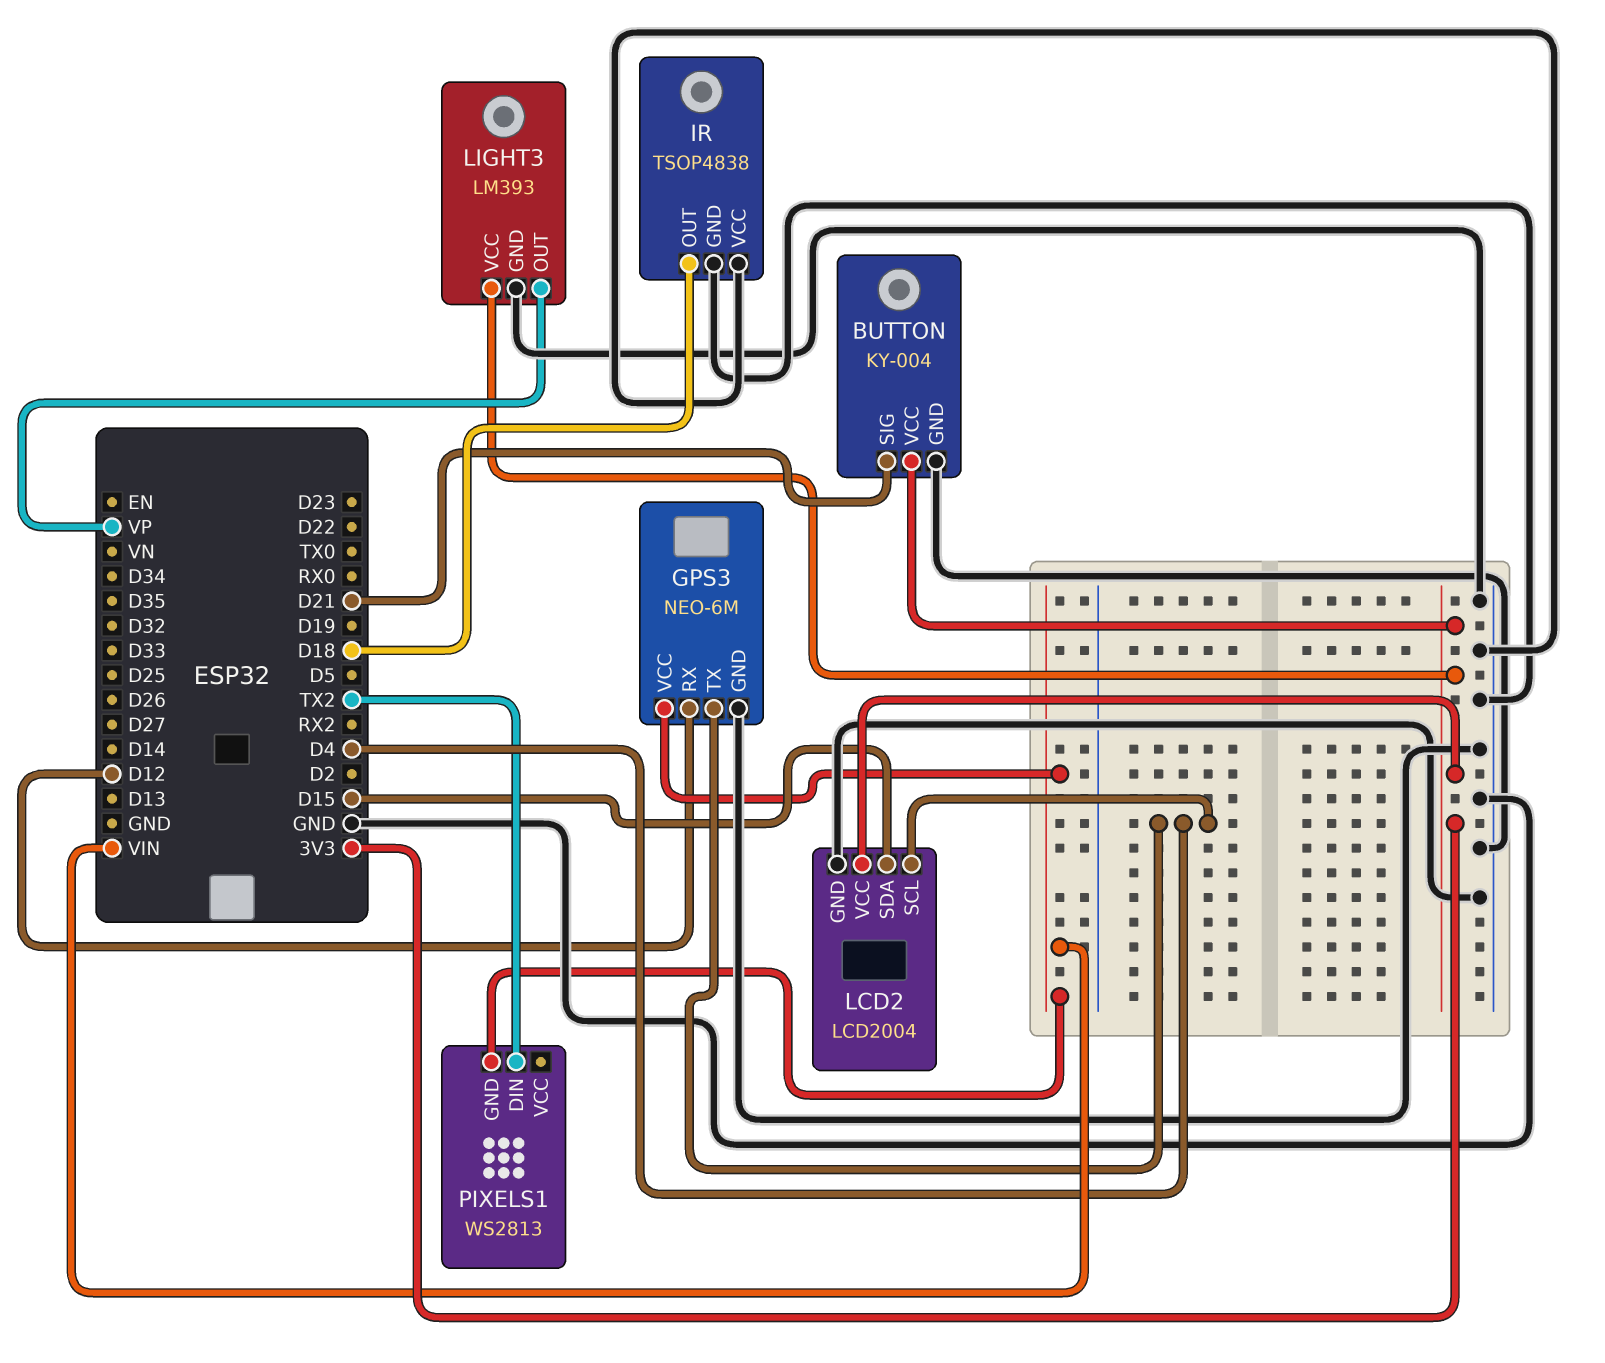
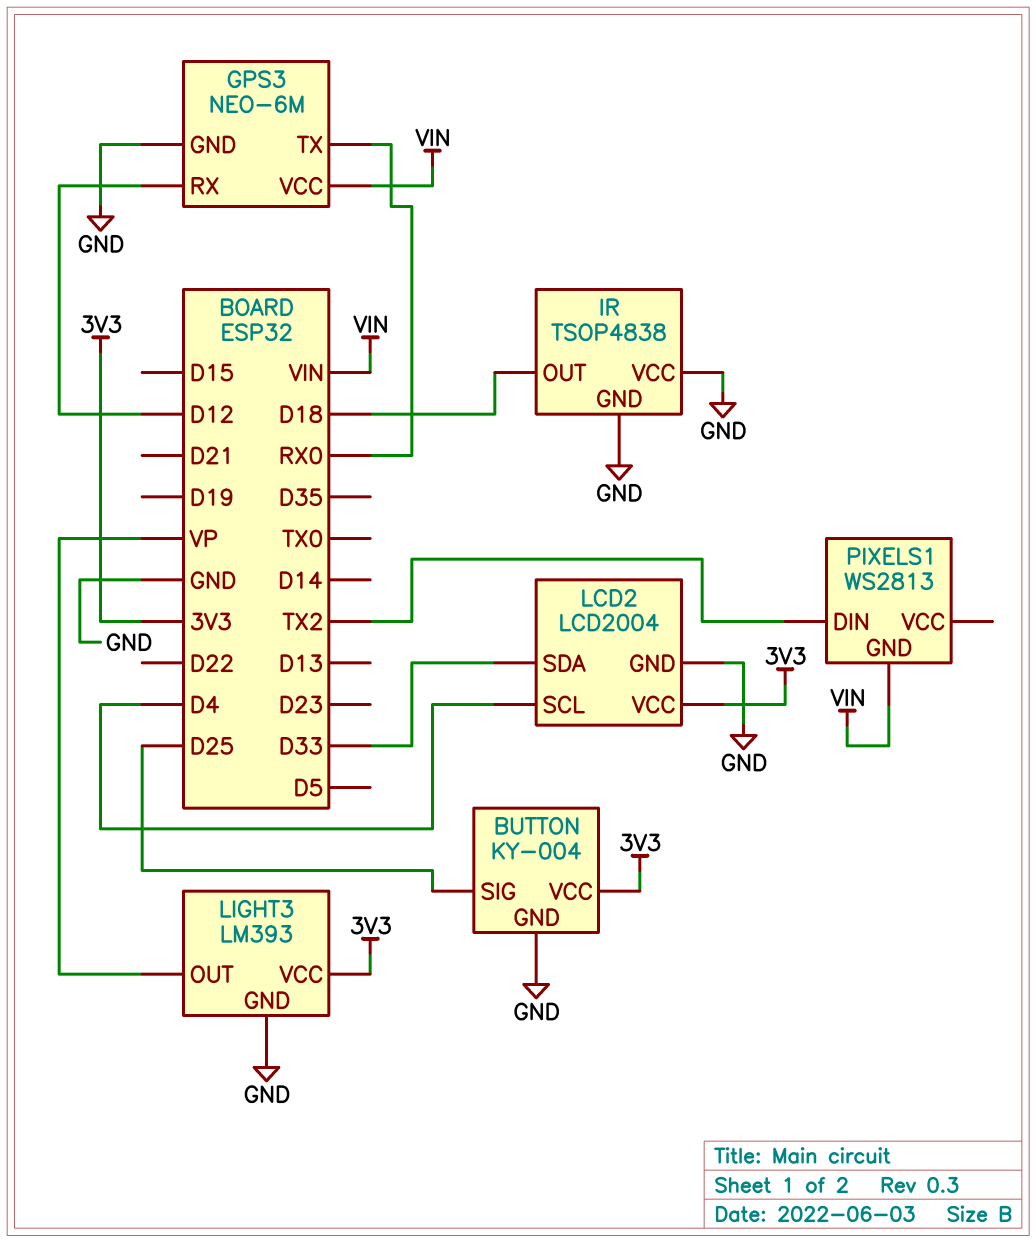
BUTTON pin SIG: D21 -> D25
GPS3 pin TX: D4 -> RX0
LCD2 pin SDA: D15 -> D33

